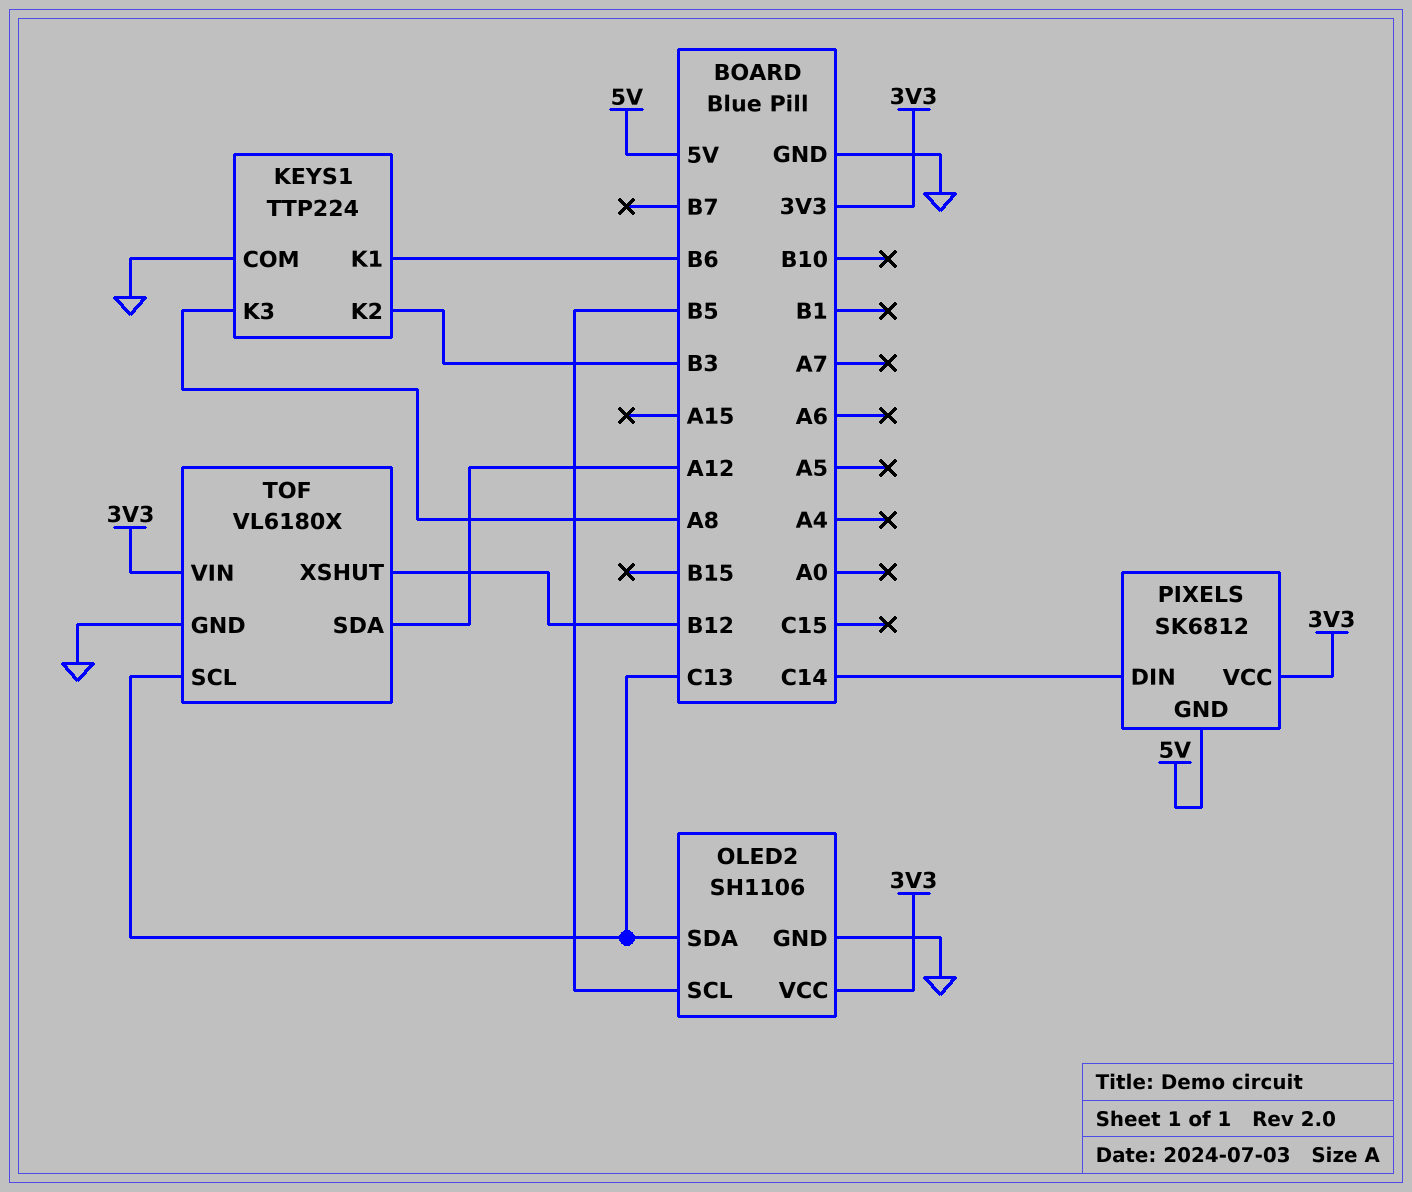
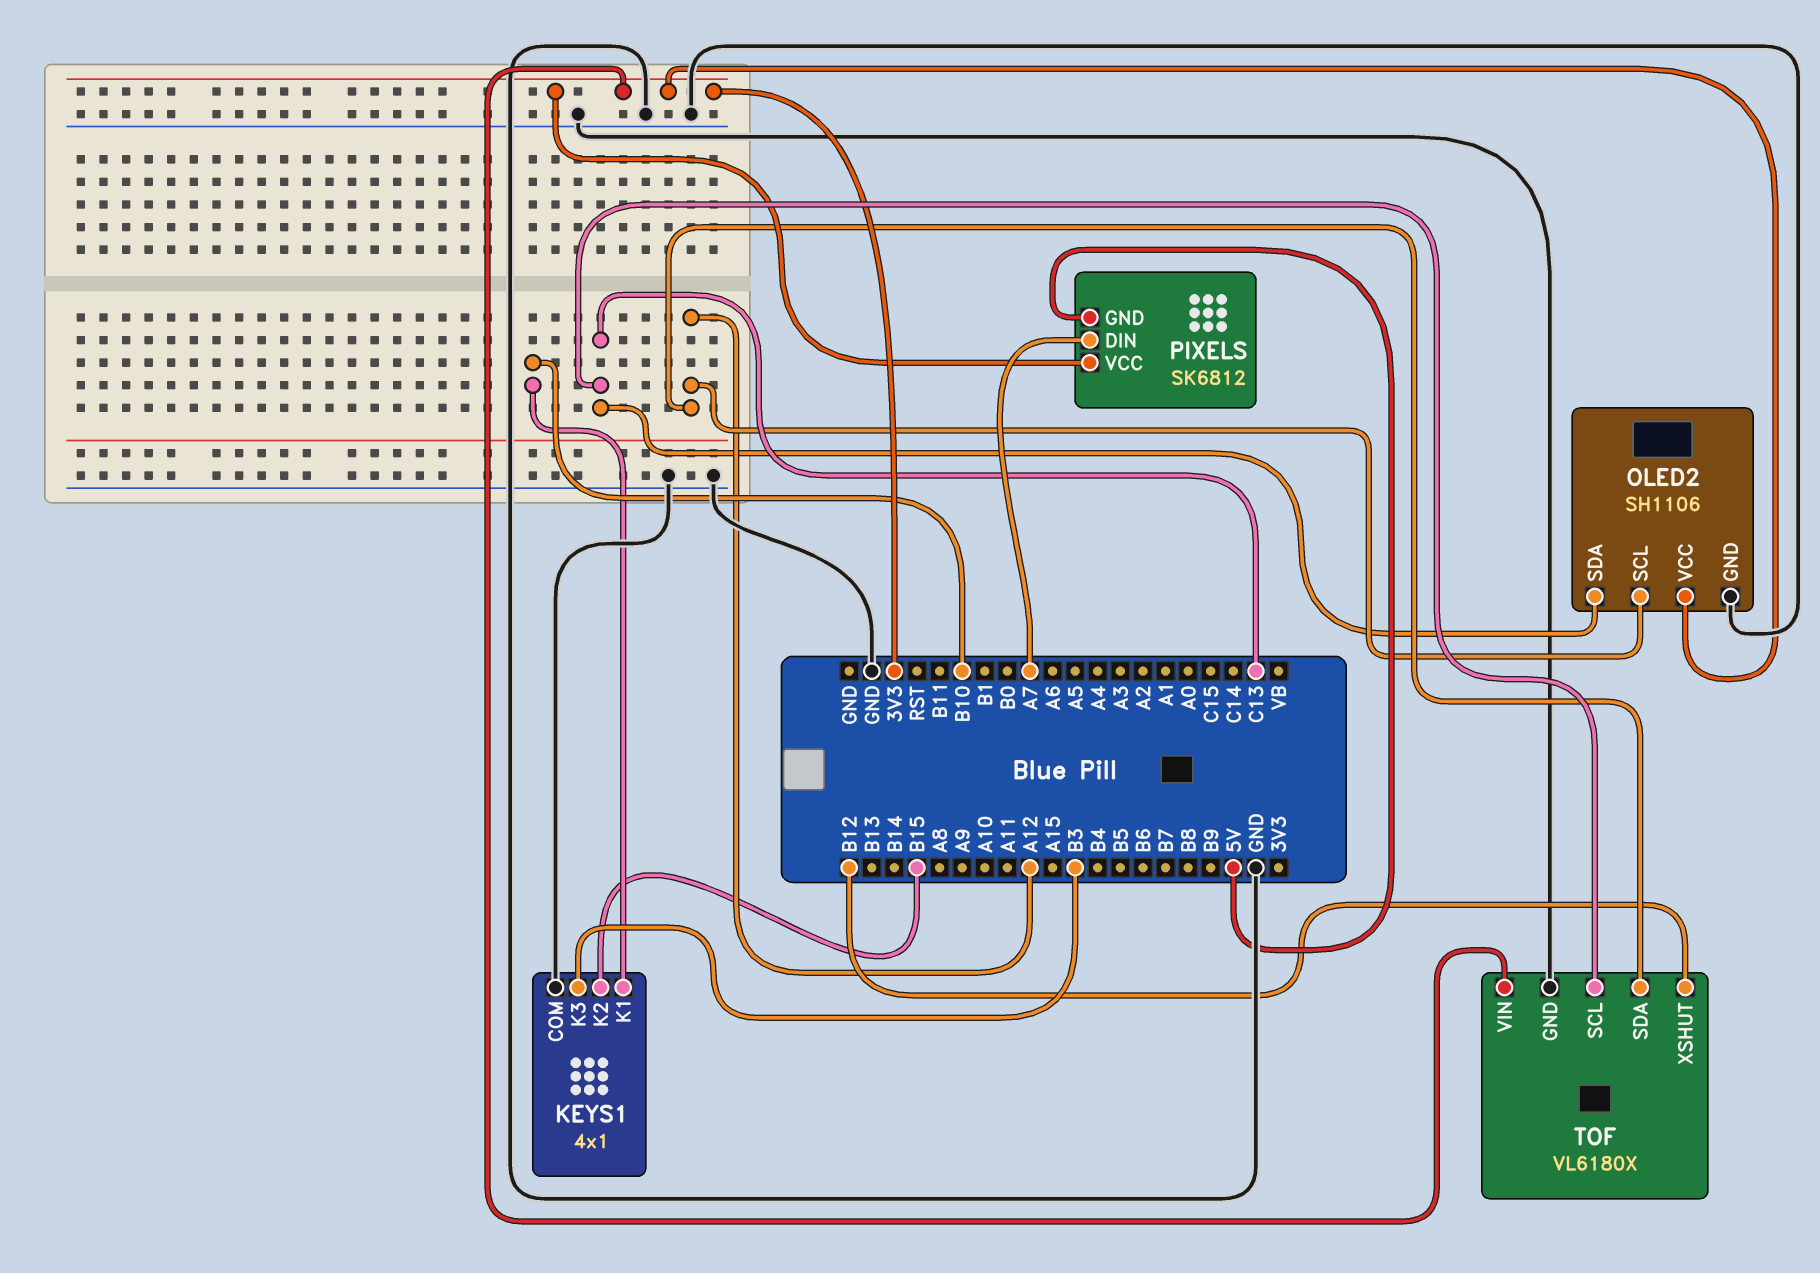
KEYS1: TTP224 -> 4x1
KEYS1 pin K1: B6 -> B10
KEYS1 pin K2: B3 -> B15
KEYS1 pin K3: A8 -> B3
OLED2 pin SCL: B5 -> A12
PIXELS pin DIN: C14 -> A7

